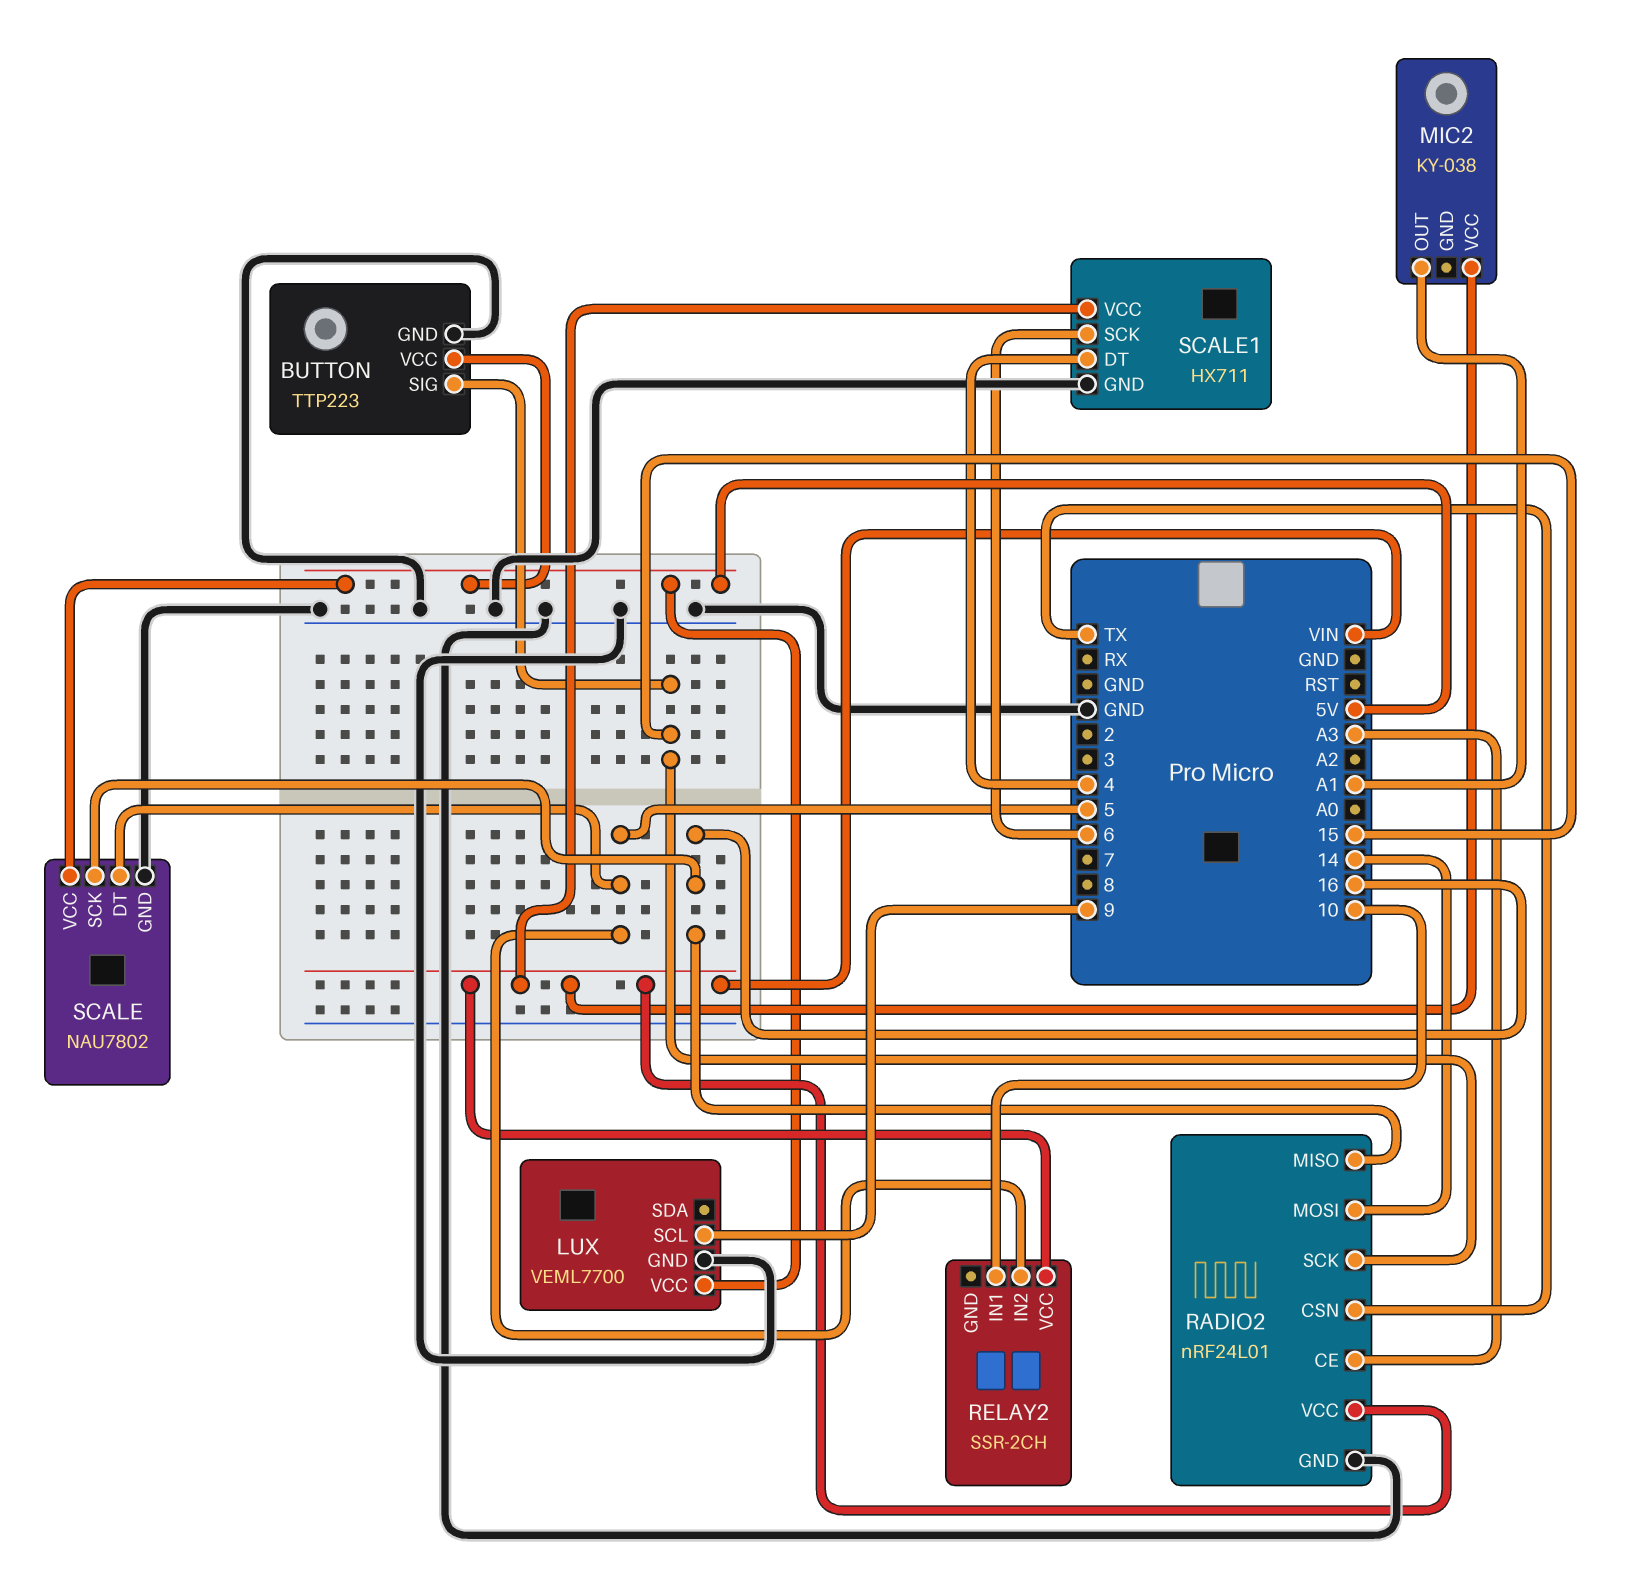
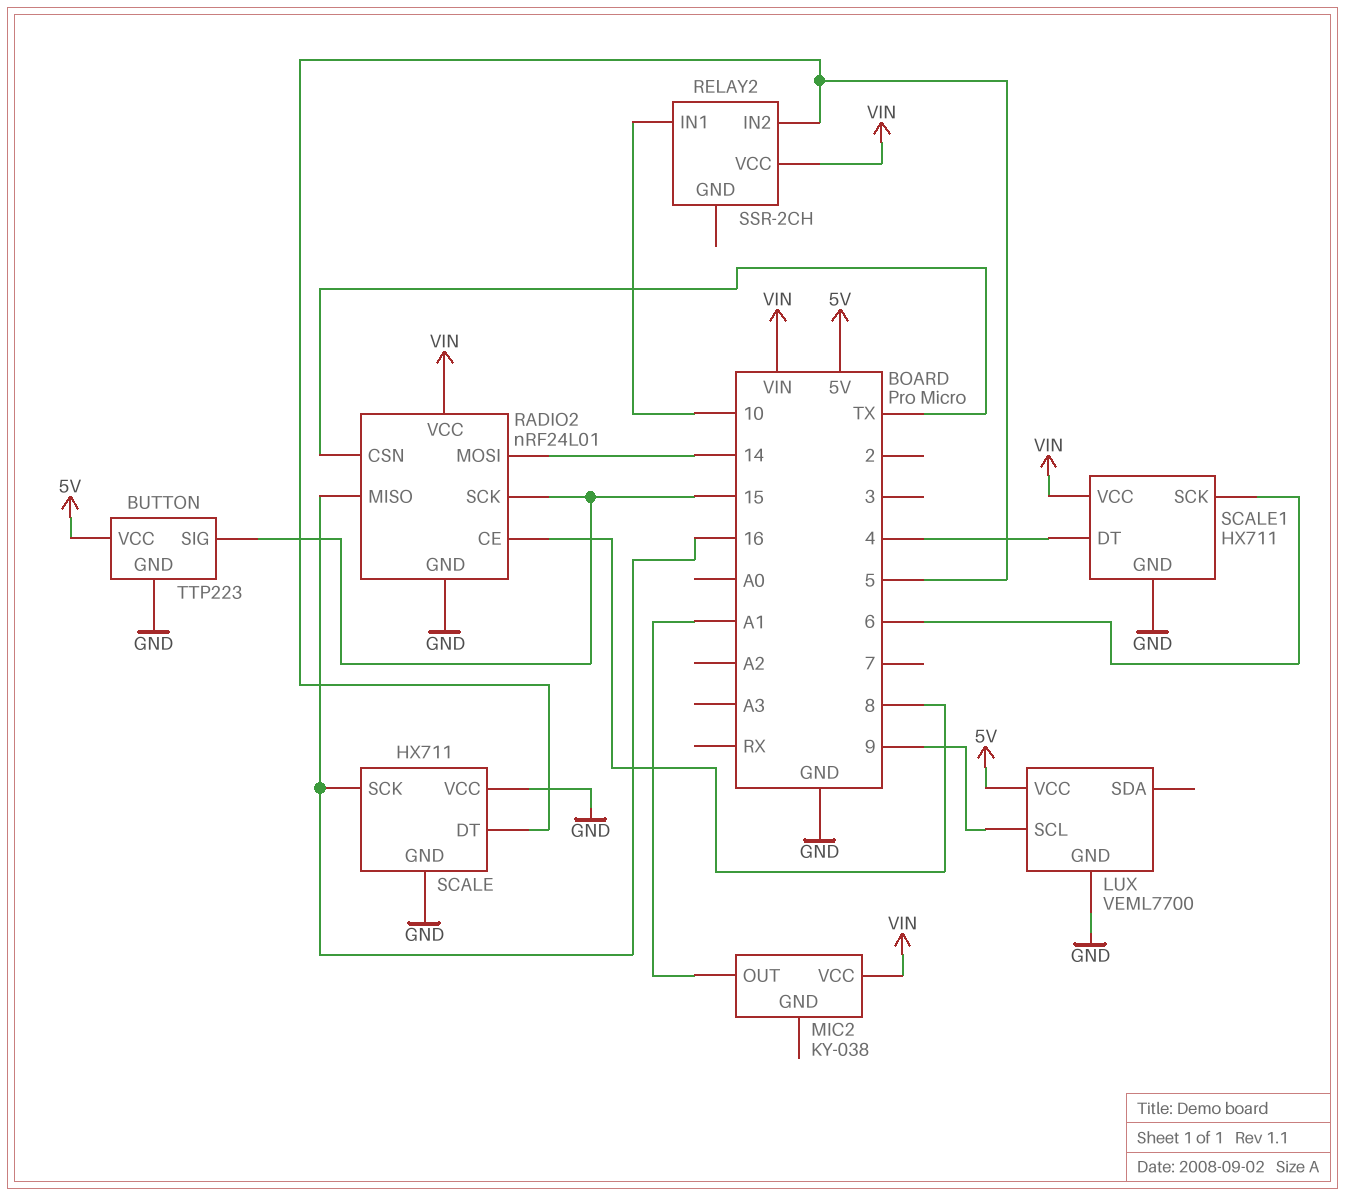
RADIO2 pin CE: A3 -> 8
SCALE: NAU7802 -> HX711
SCALE pin VCC: 5V -> GND

